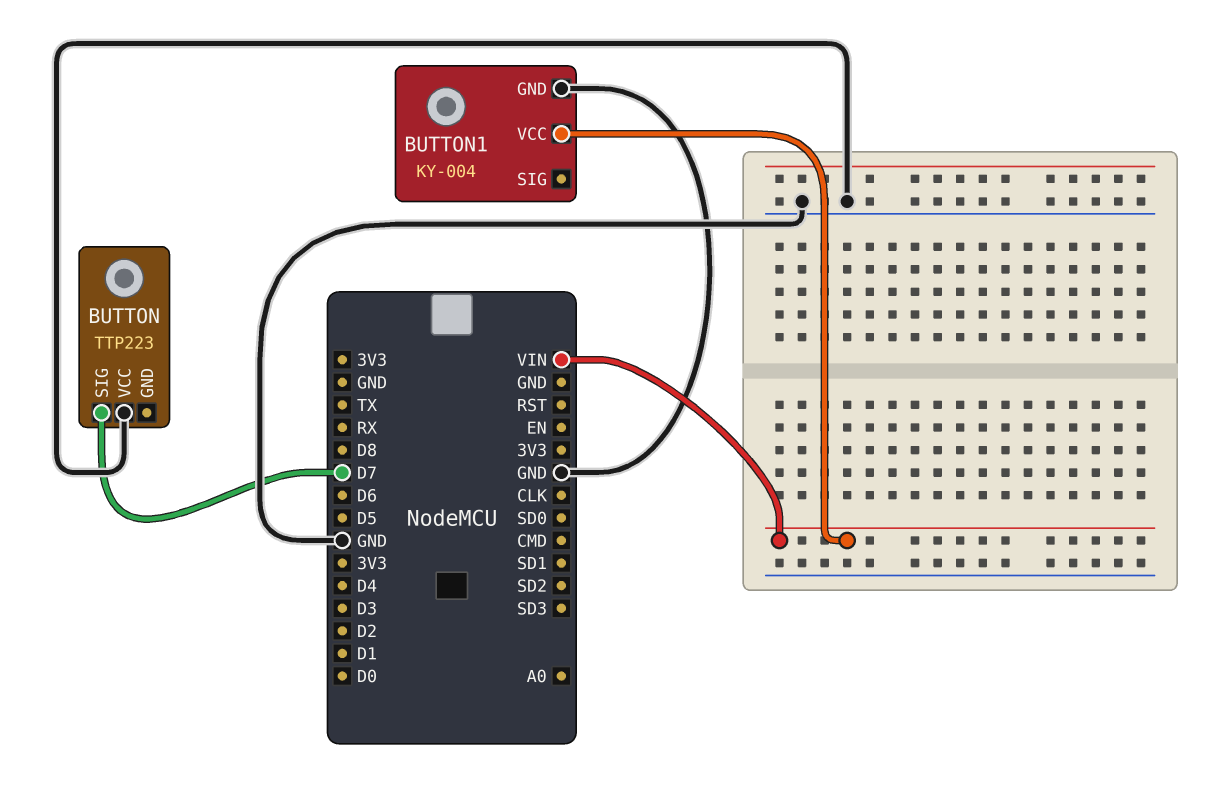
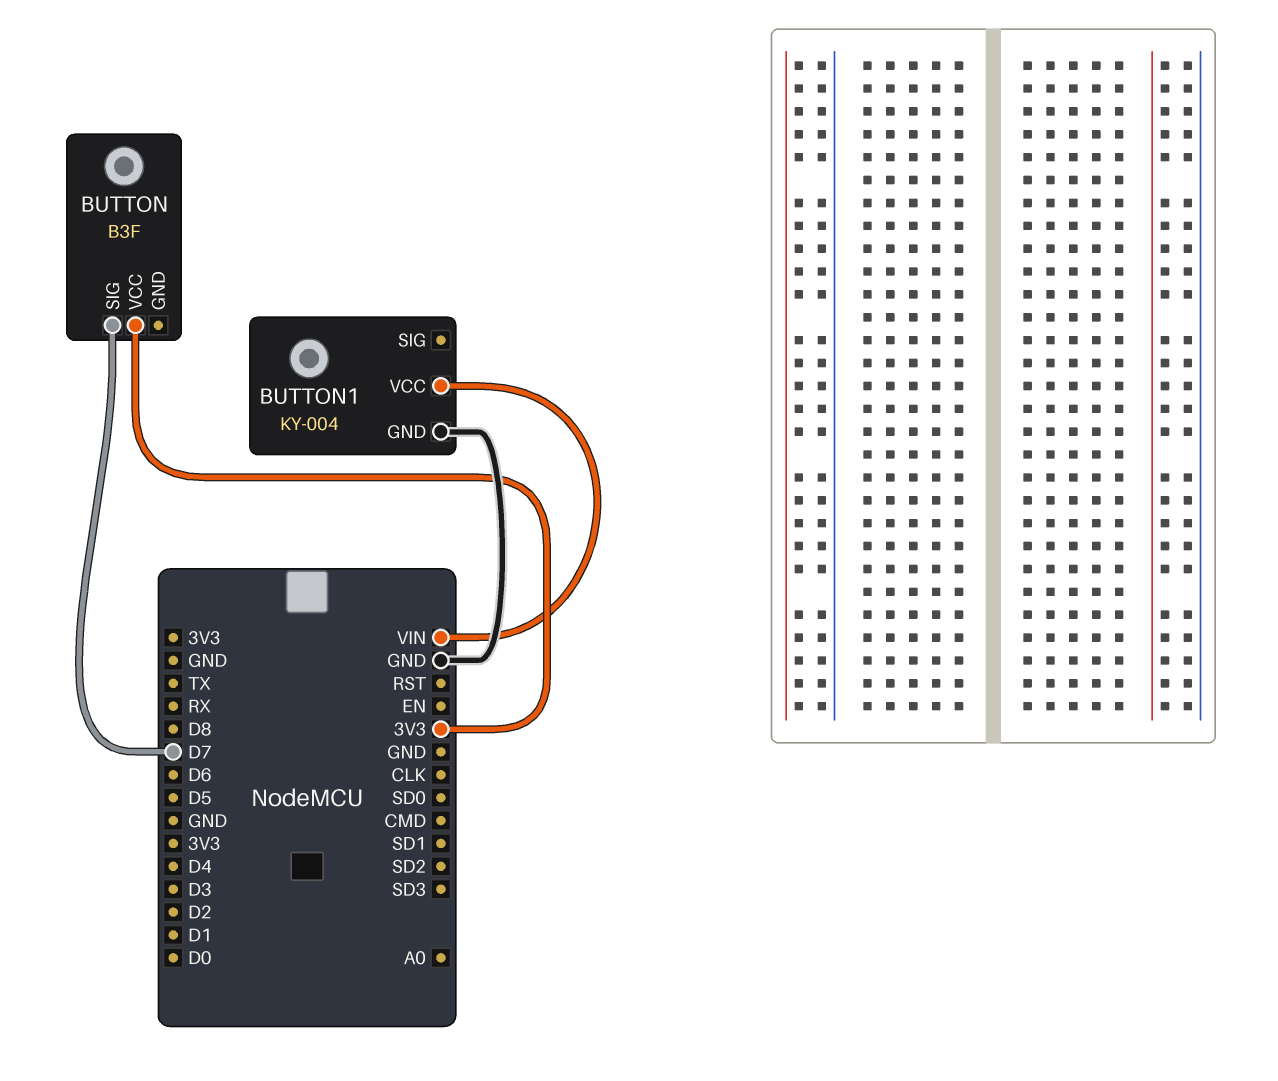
BUTTON: TTP223 -> B3F
BUTTON pin VCC: GND -> 3V3

